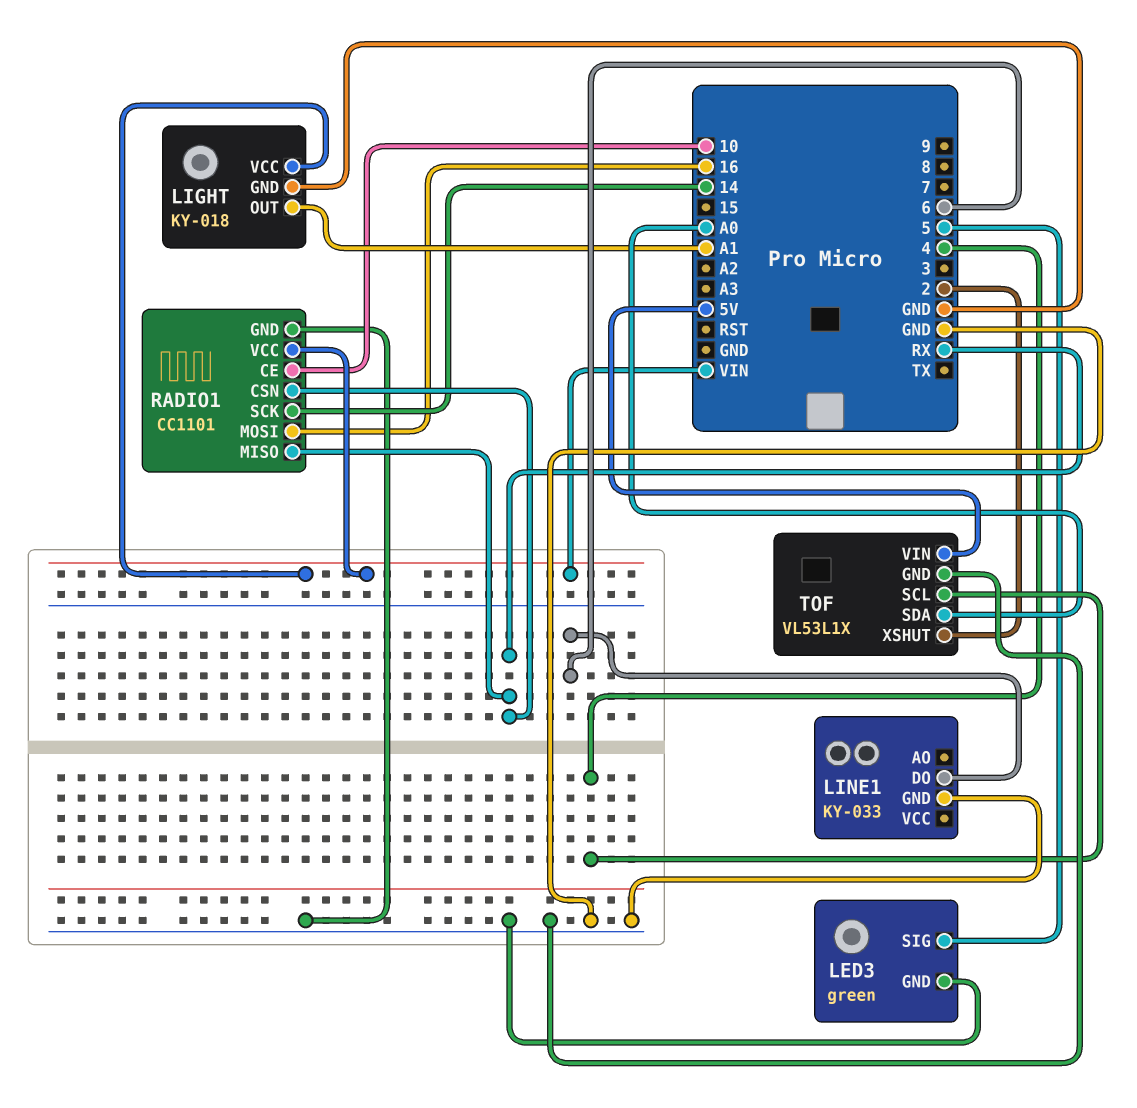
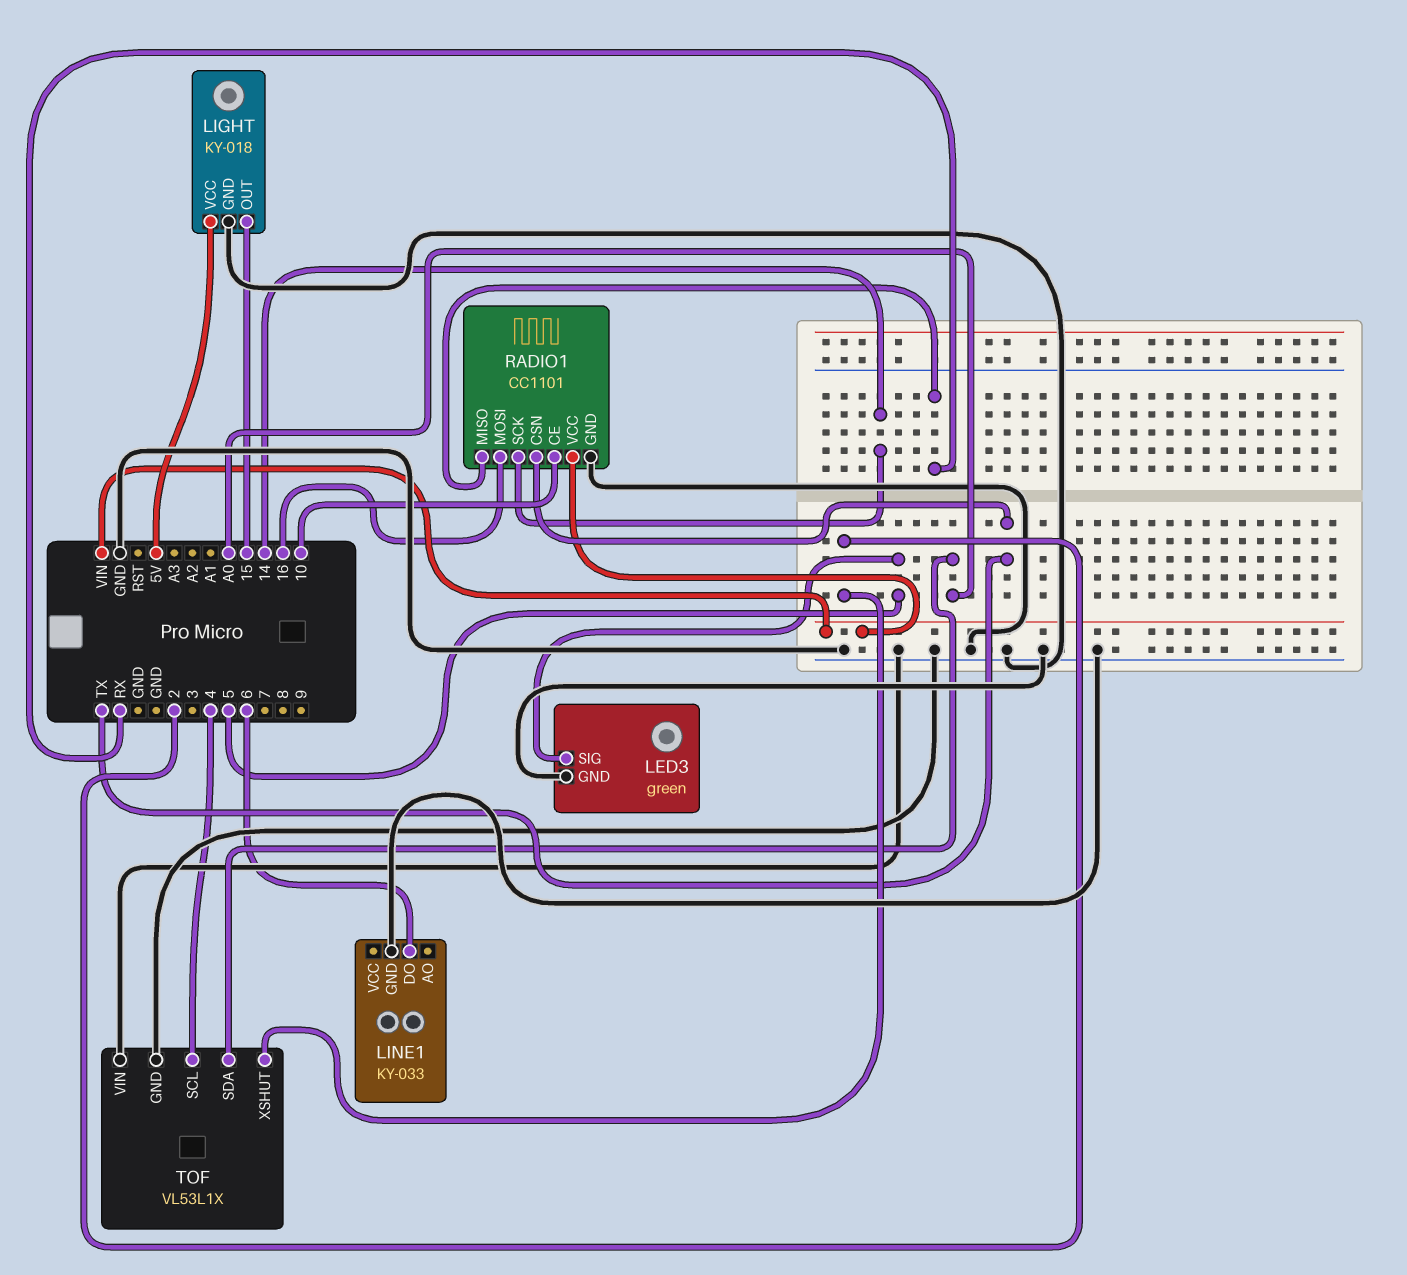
LIGHT pin OUT: A1 -> 15
LIGHT pin VCC: VIN -> 5V
RADIO1 pin CSN: RX -> TX
TOF pin VIN: 5V -> GND

